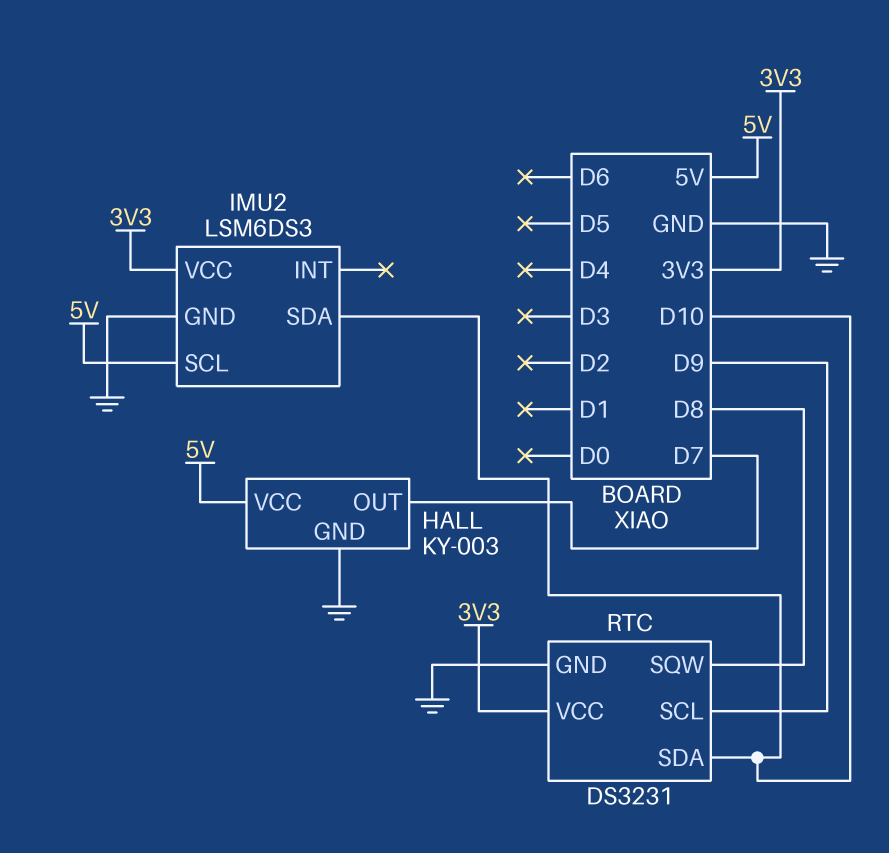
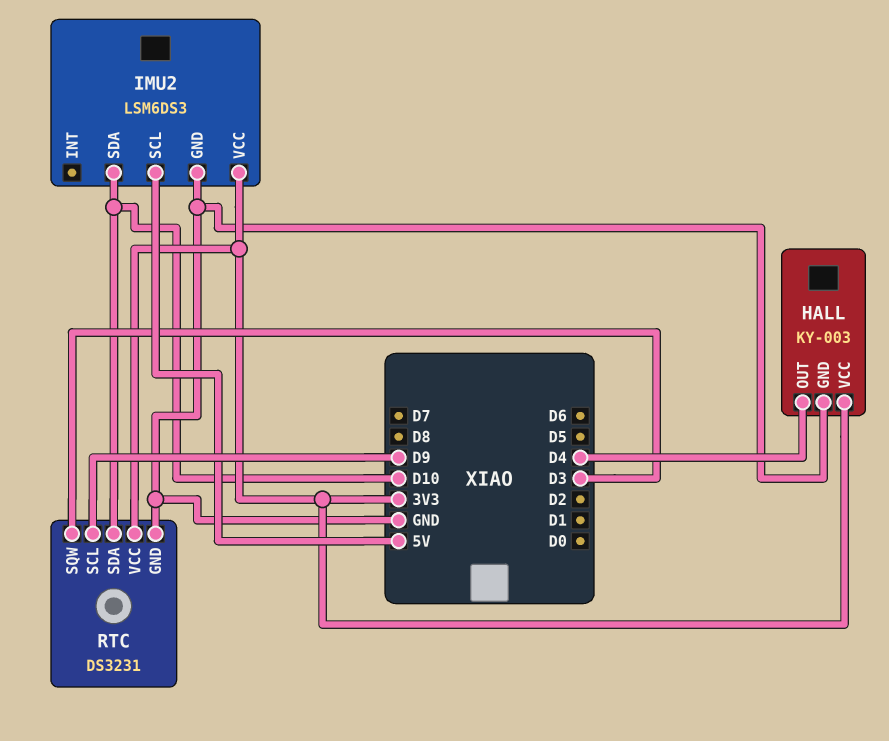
HALL pin OUT: D7 -> D4
HALL pin VCC: 5V -> 3V3
RTC pin SQW: D8 -> D3

